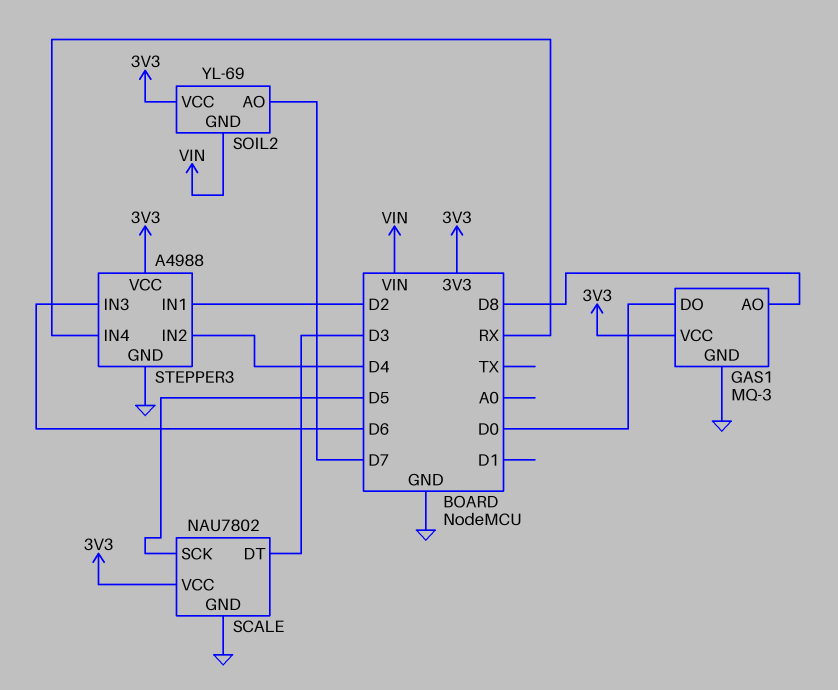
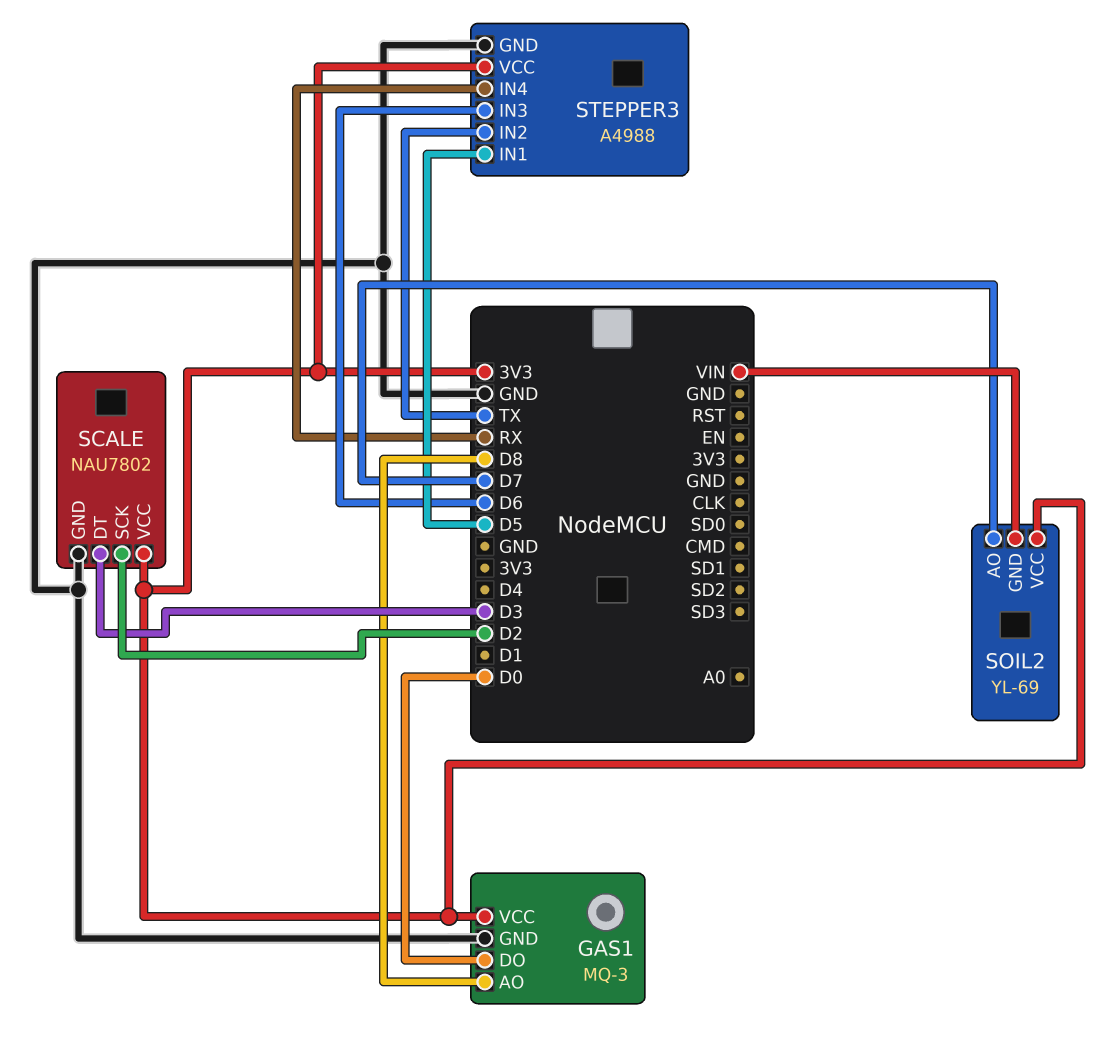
SCALE pin SCK: D5 -> D2
STEPPER3 pin IN1: D2 -> D5
STEPPER3 pin IN2: D4 -> TX

